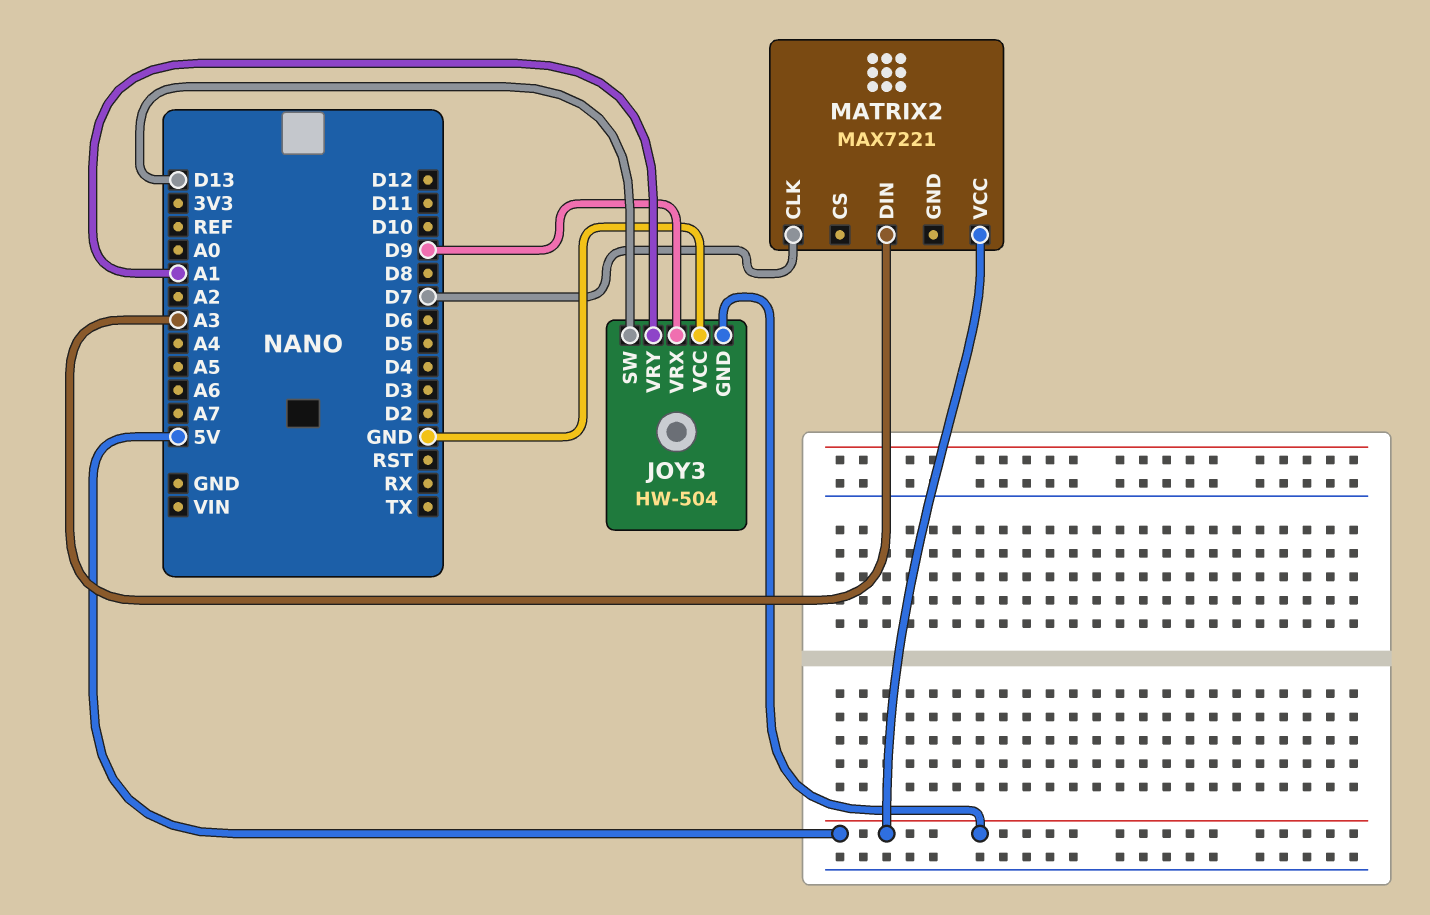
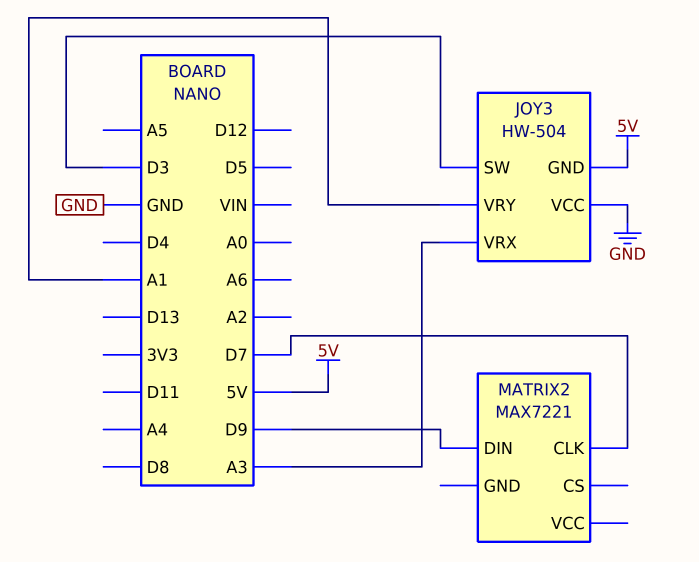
JOY3 pin SW: D13 -> D3
JOY3 pin VRX: D9 -> A3
MATRIX2 pin DIN: A3 -> D9
MATRIX2 pin VCC: 5V -> none

